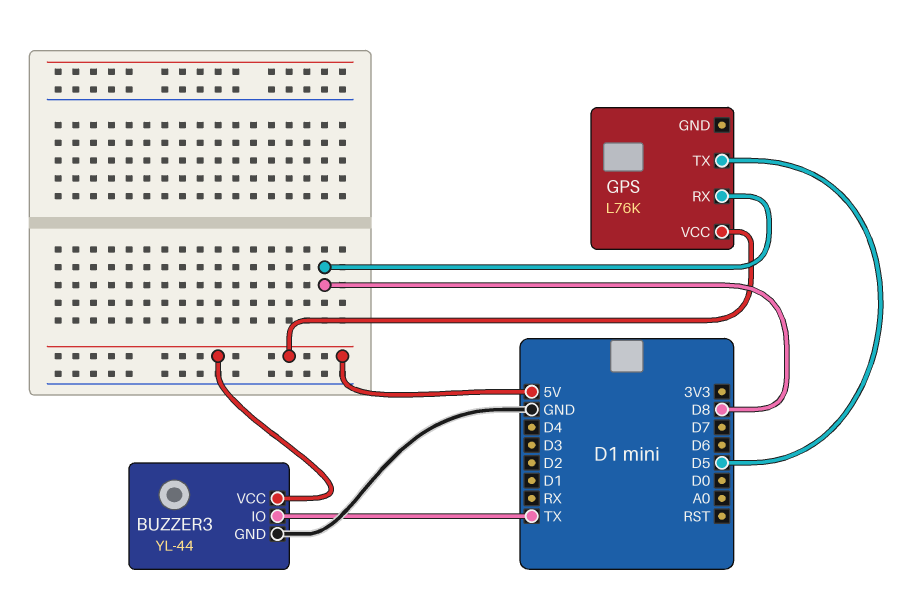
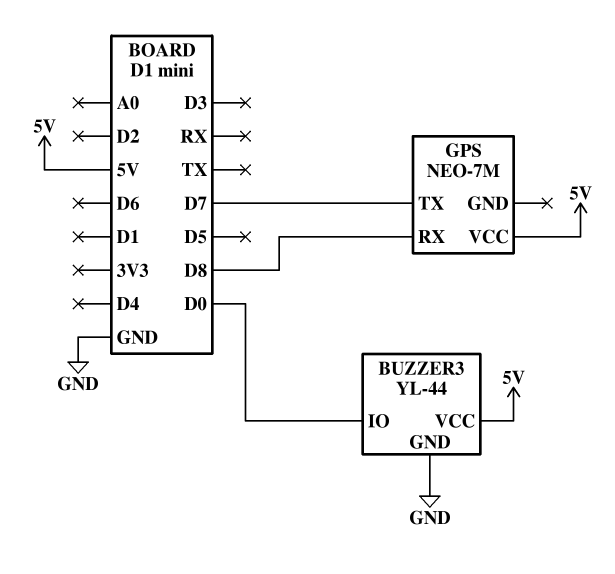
BUZZER3 pin IO: TX -> D0
GPS: L76K -> NEO-7M
GPS pin TX: D5 -> D7

